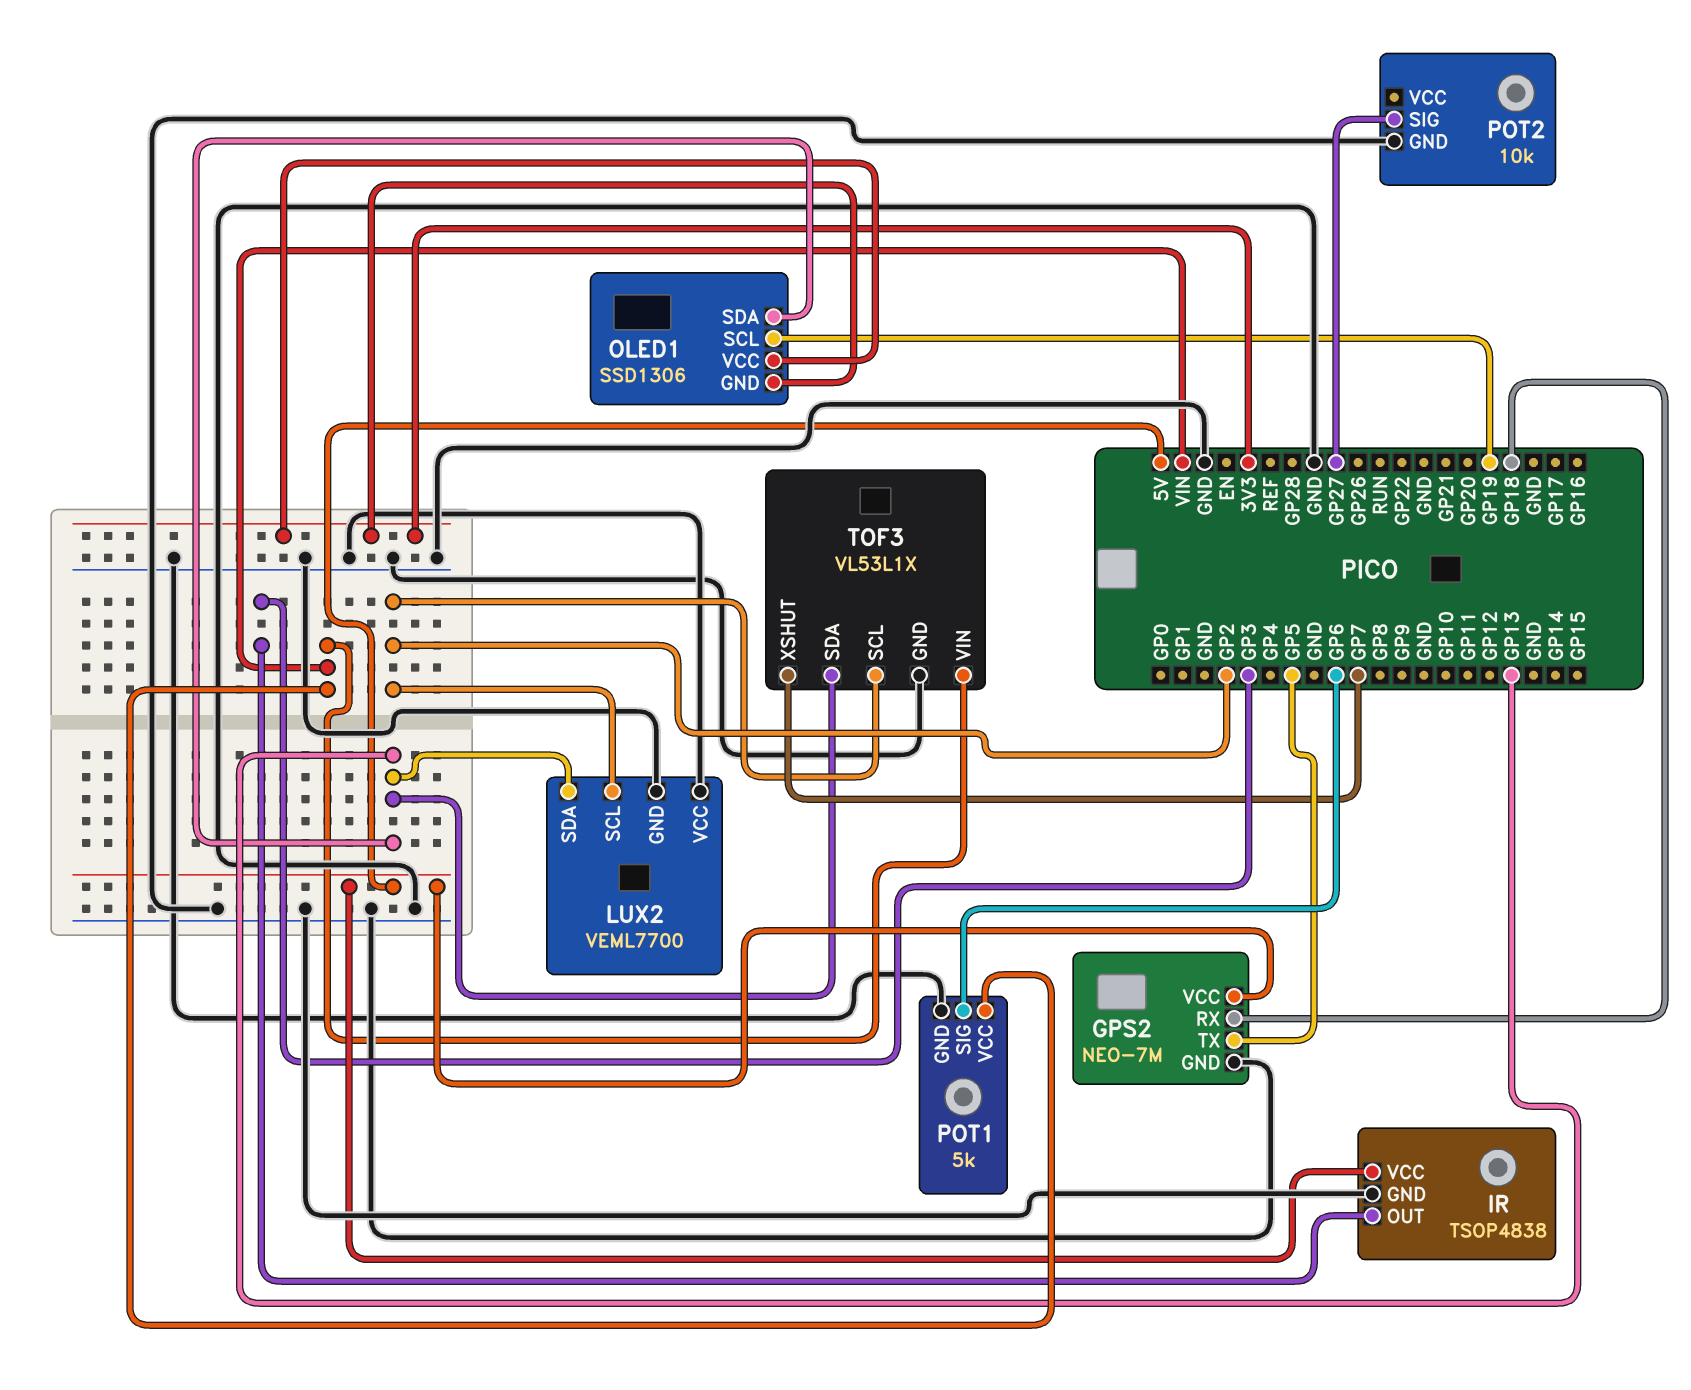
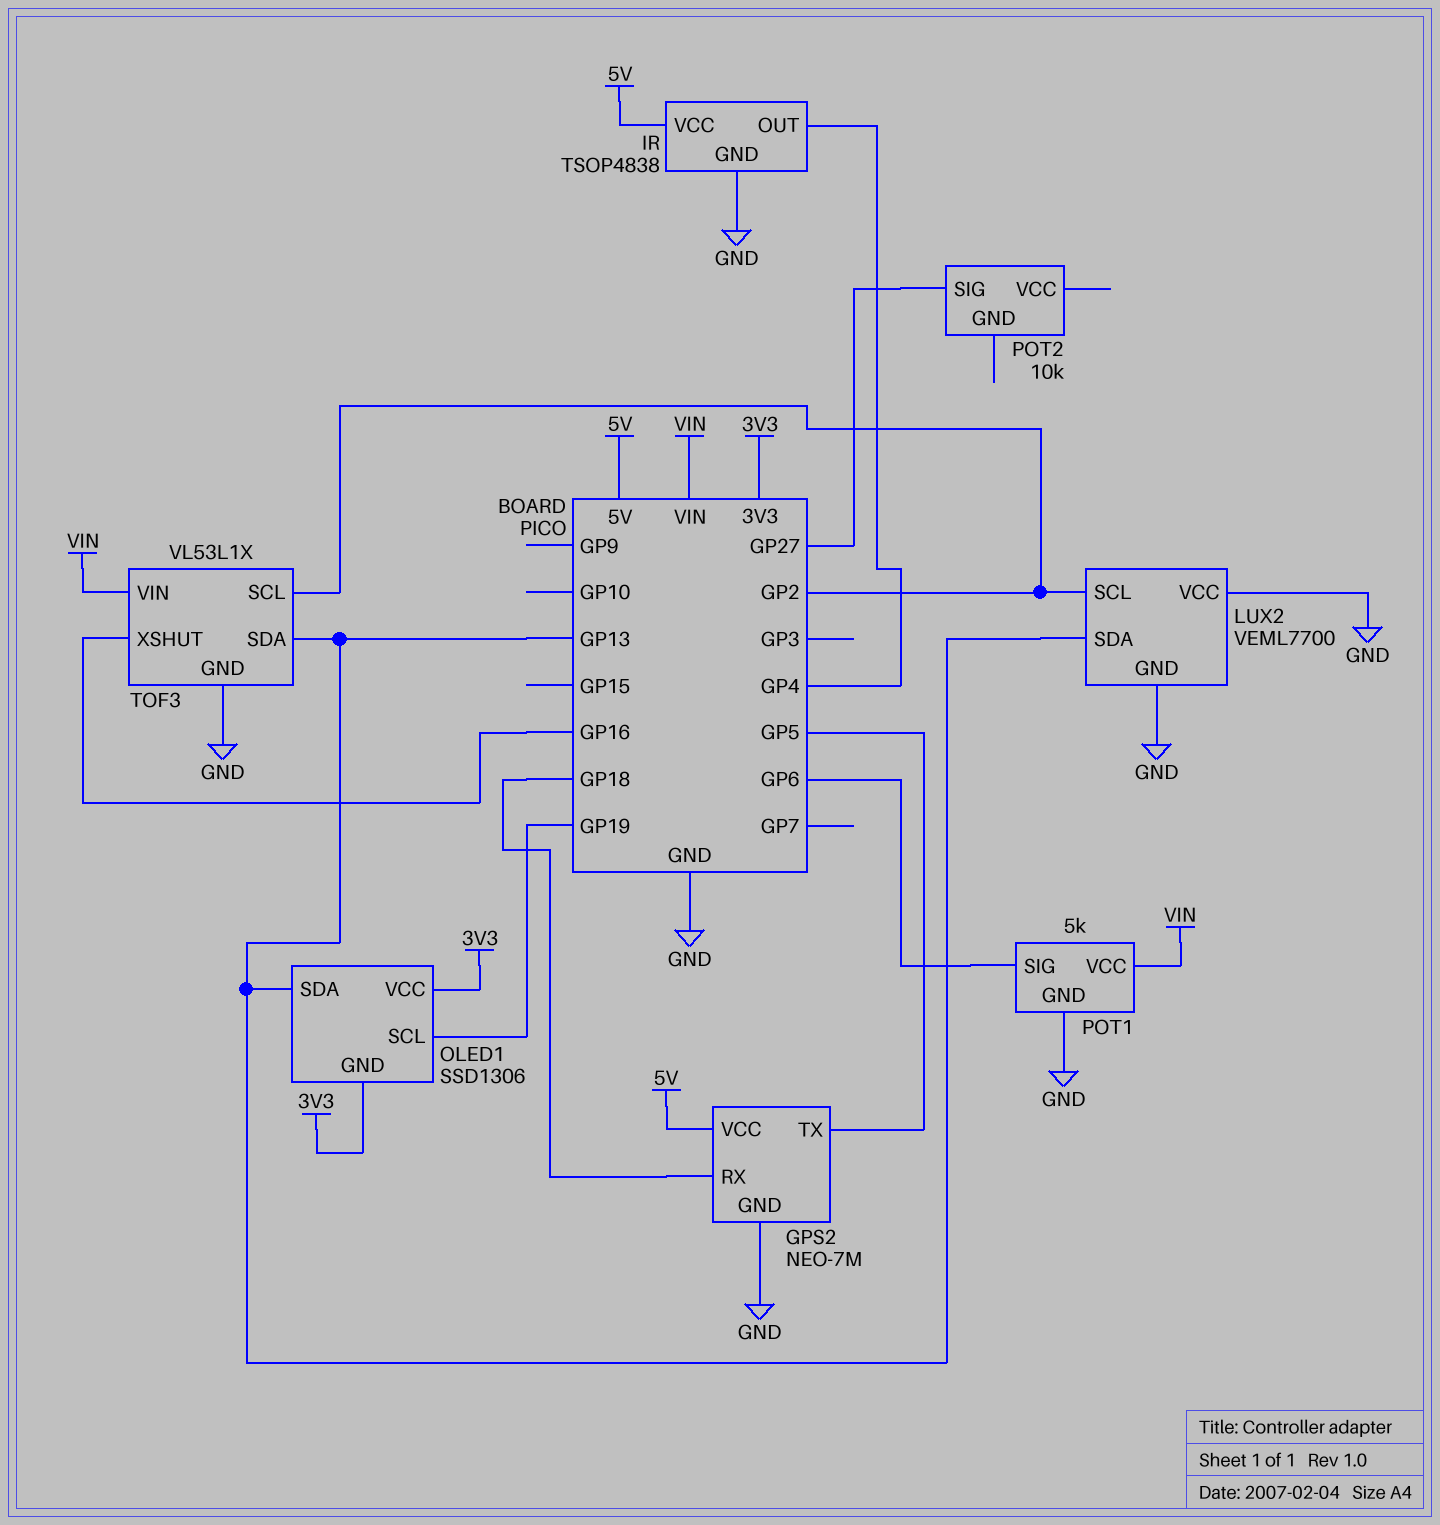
IR pin OUT: GP3 -> GP4
POT2 pin GND: GND -> none
TOF3 pin XSHUT: GP7 -> GP16

